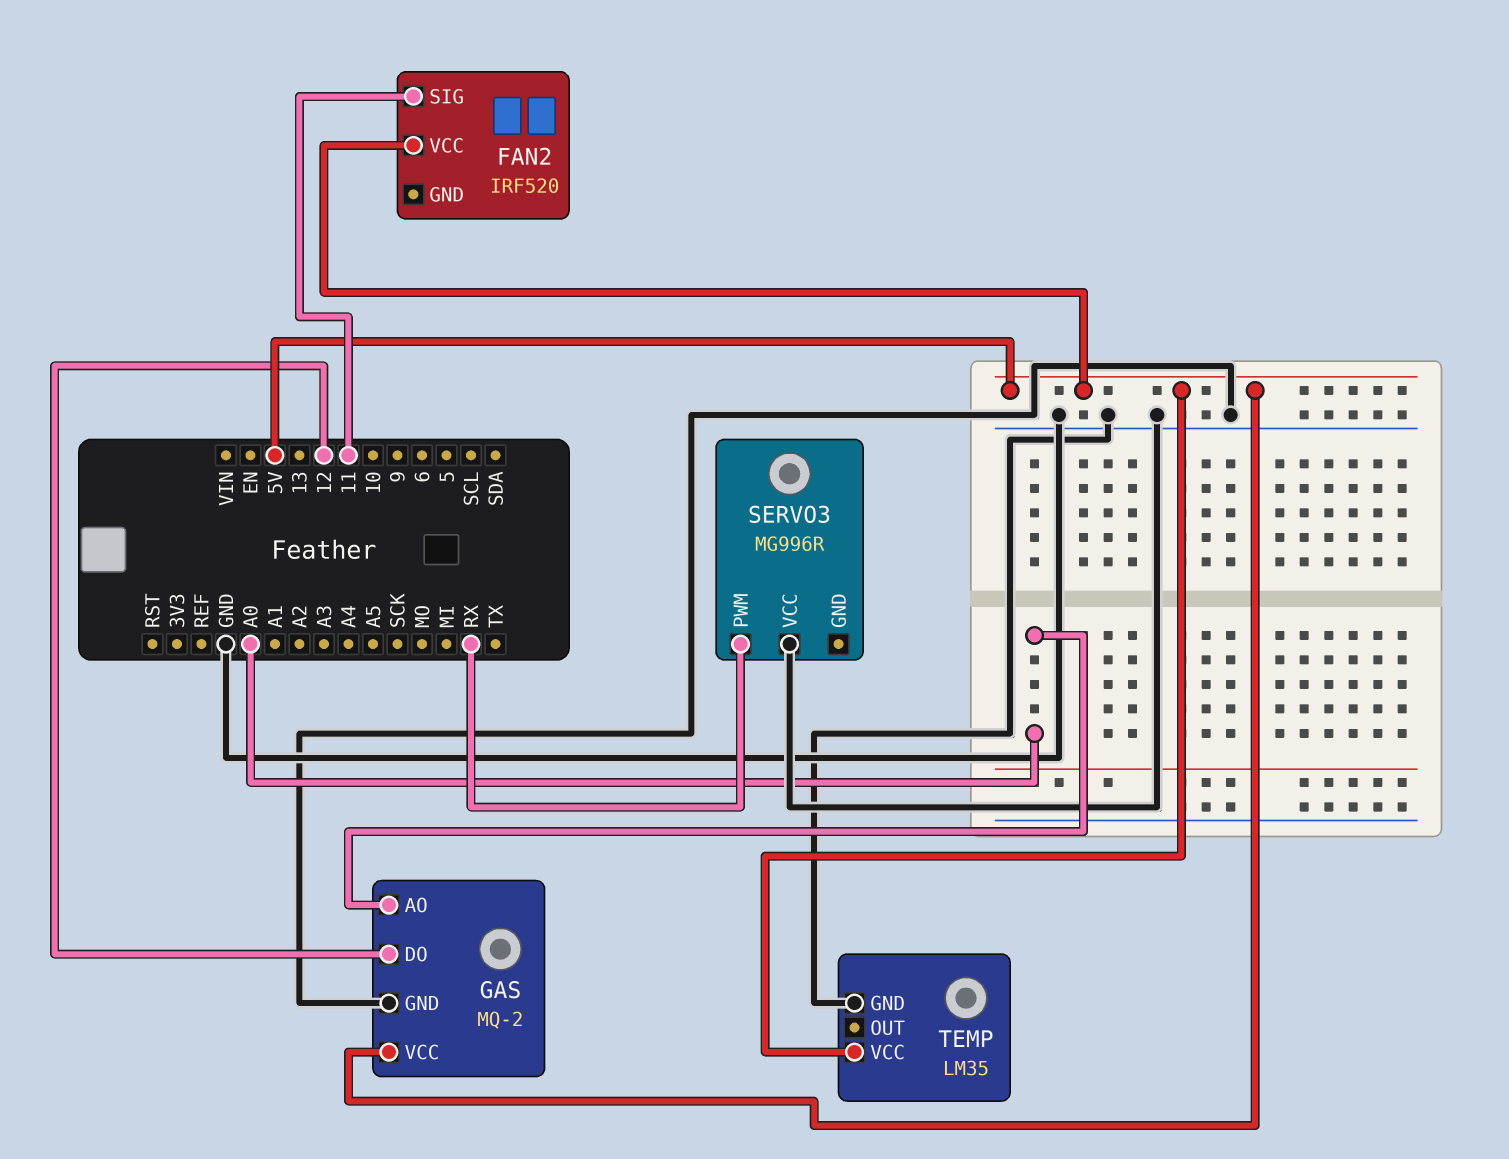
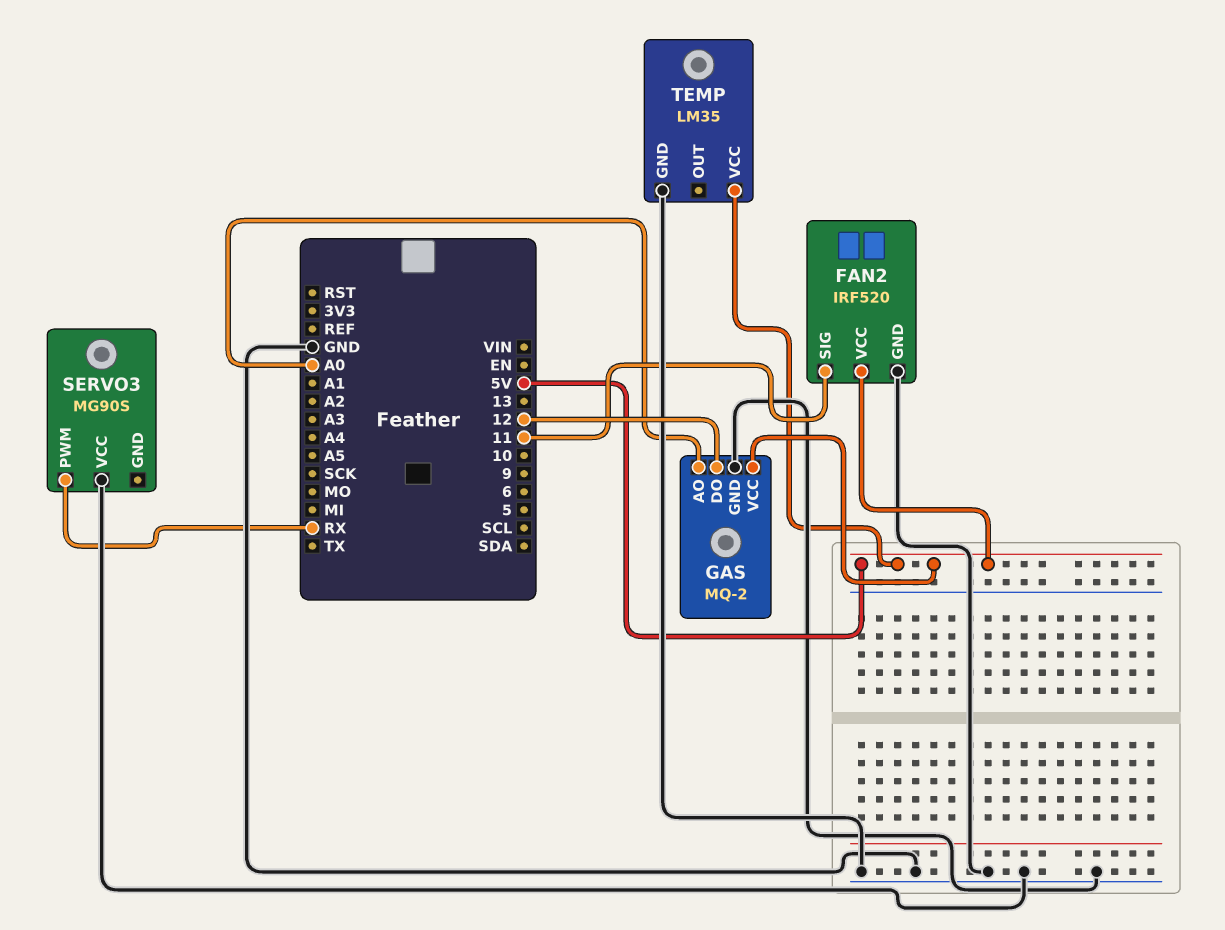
FAN2 pin GND: none -> GND
SERVO3: MG996R -> MG90S

